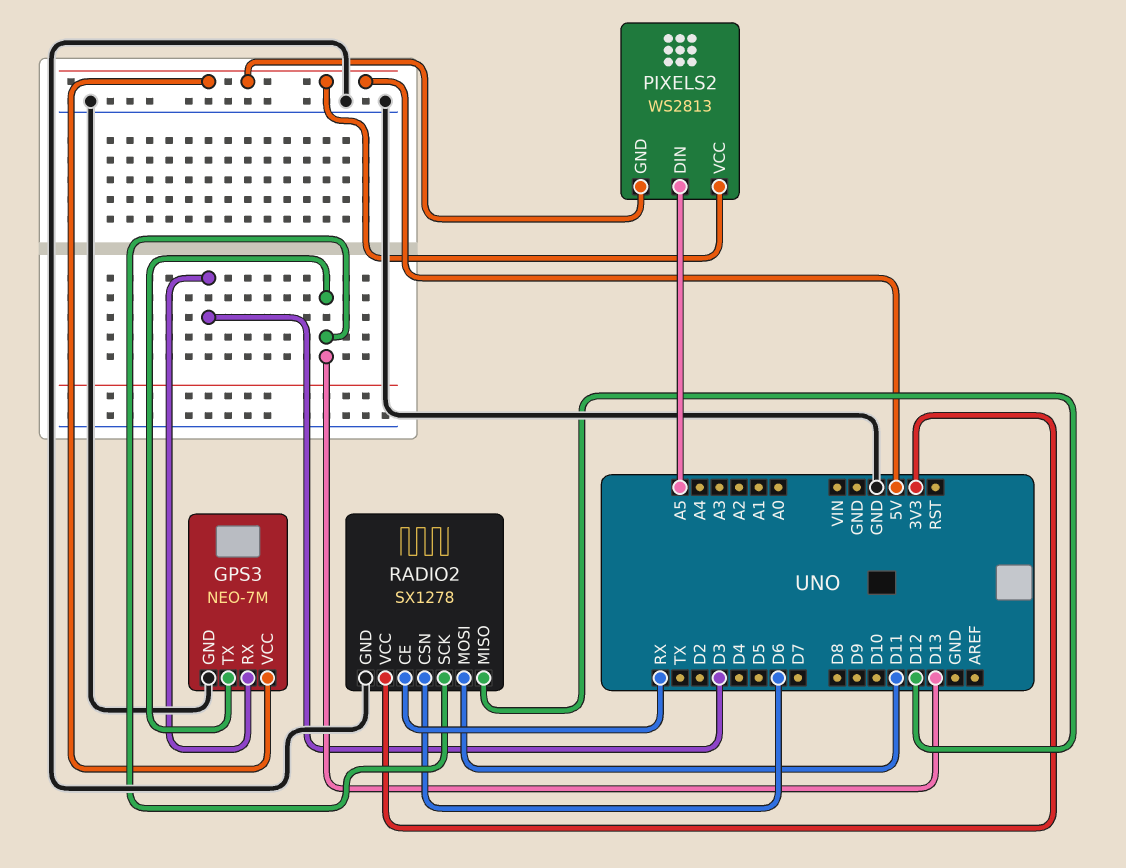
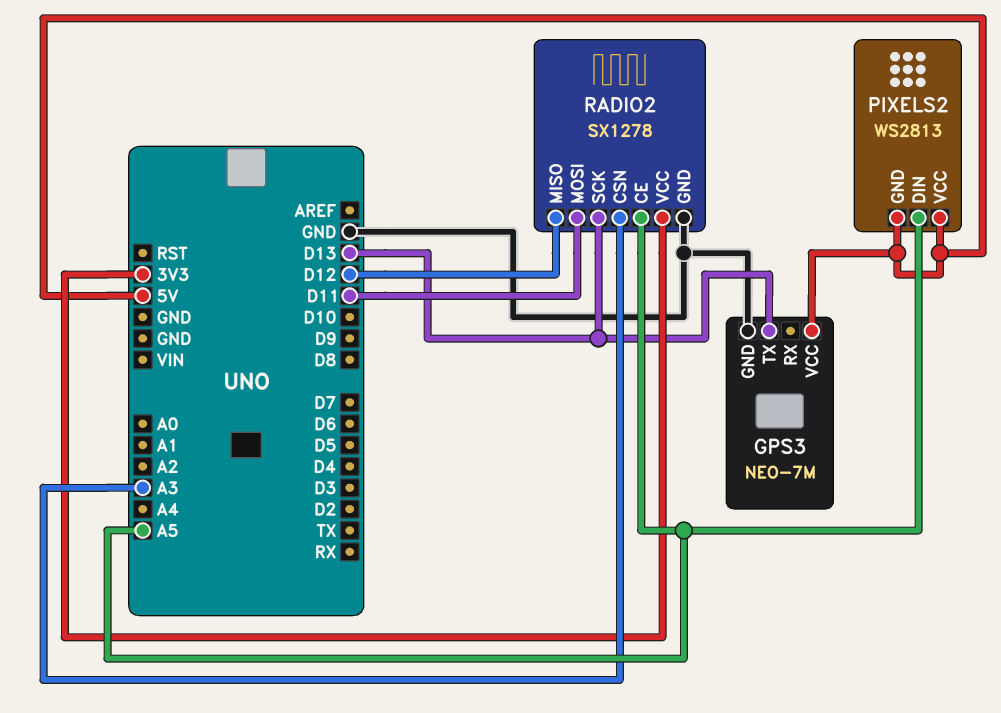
GPS3 pin RX: D3 -> none
RADIO2 pin CE: RX -> A5
RADIO2 pin CSN: D6 -> A3

